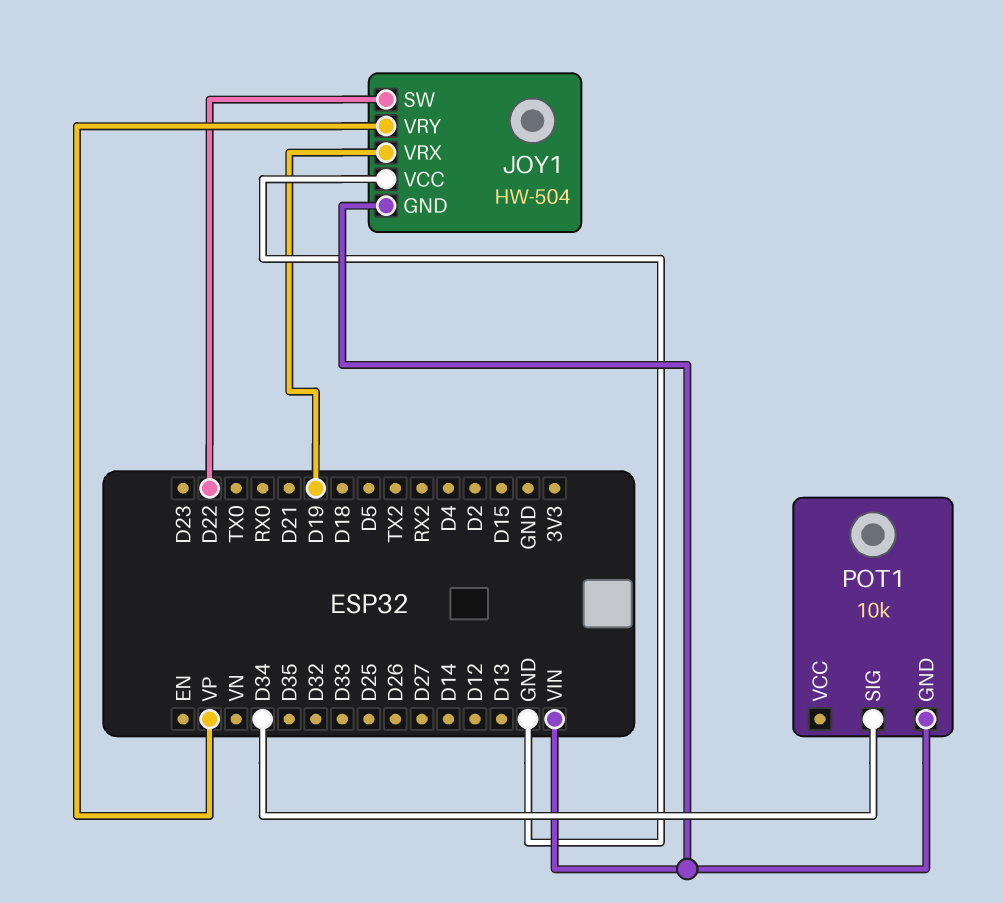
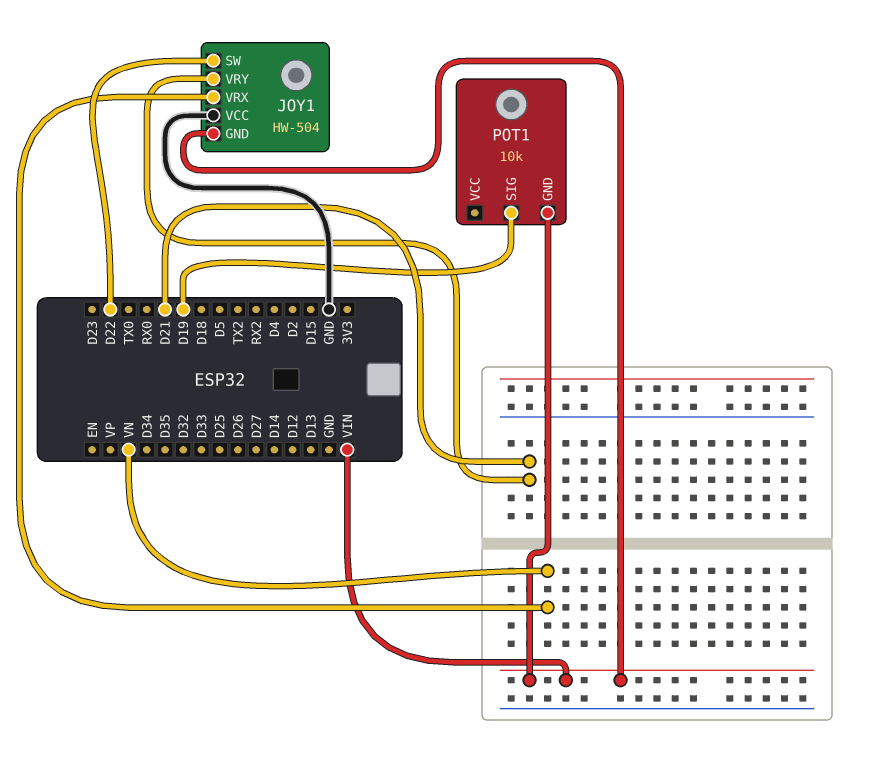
JOY1 pin VRX: D19 -> VN
JOY1 pin VRY: VP -> D21
POT1 pin SIG: D34 -> D19

